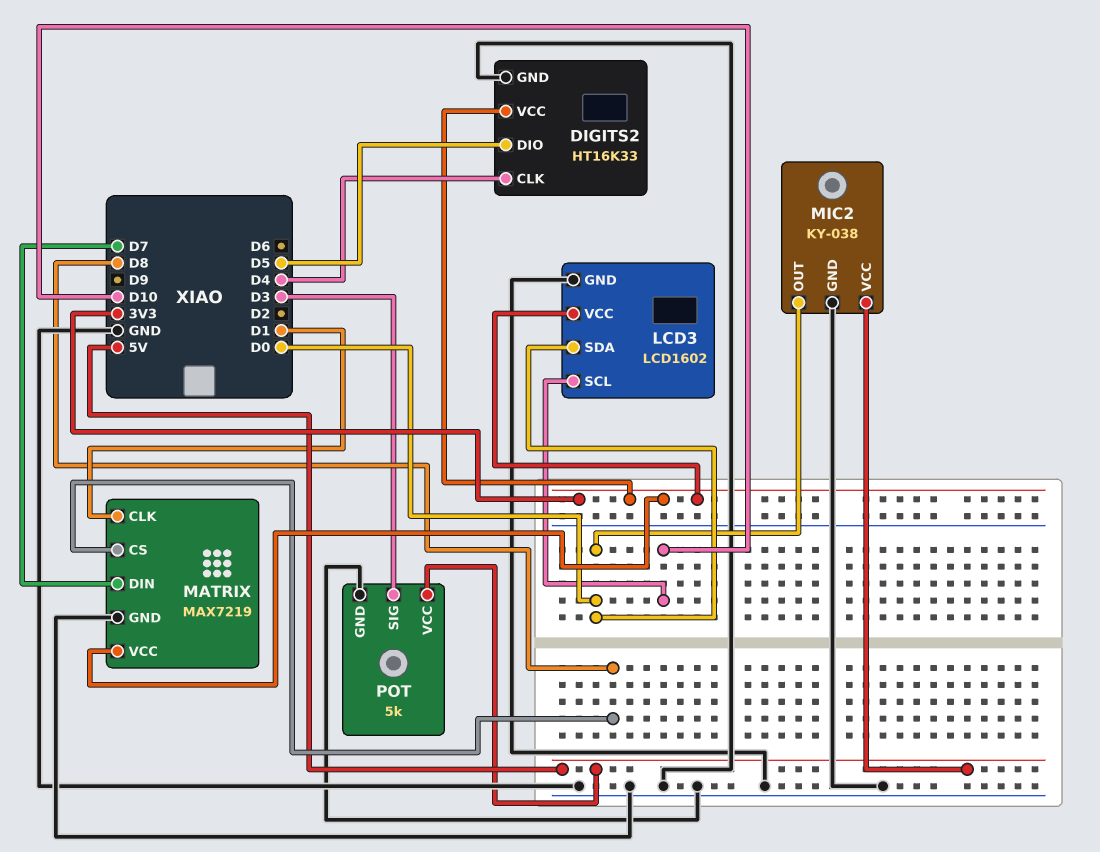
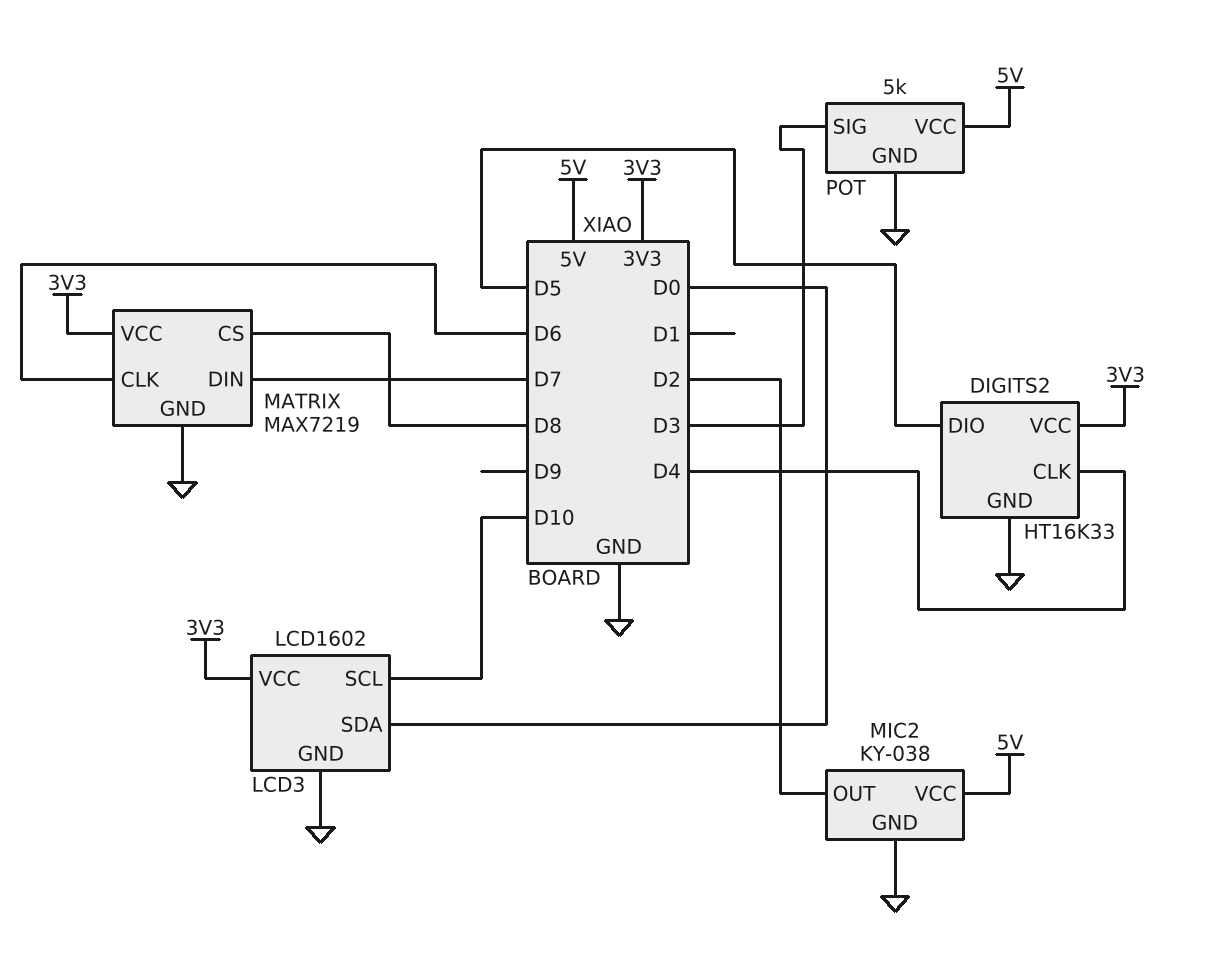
MATRIX pin CLK: D1 -> D6
MIC2 pin OUT: D0 -> D2

